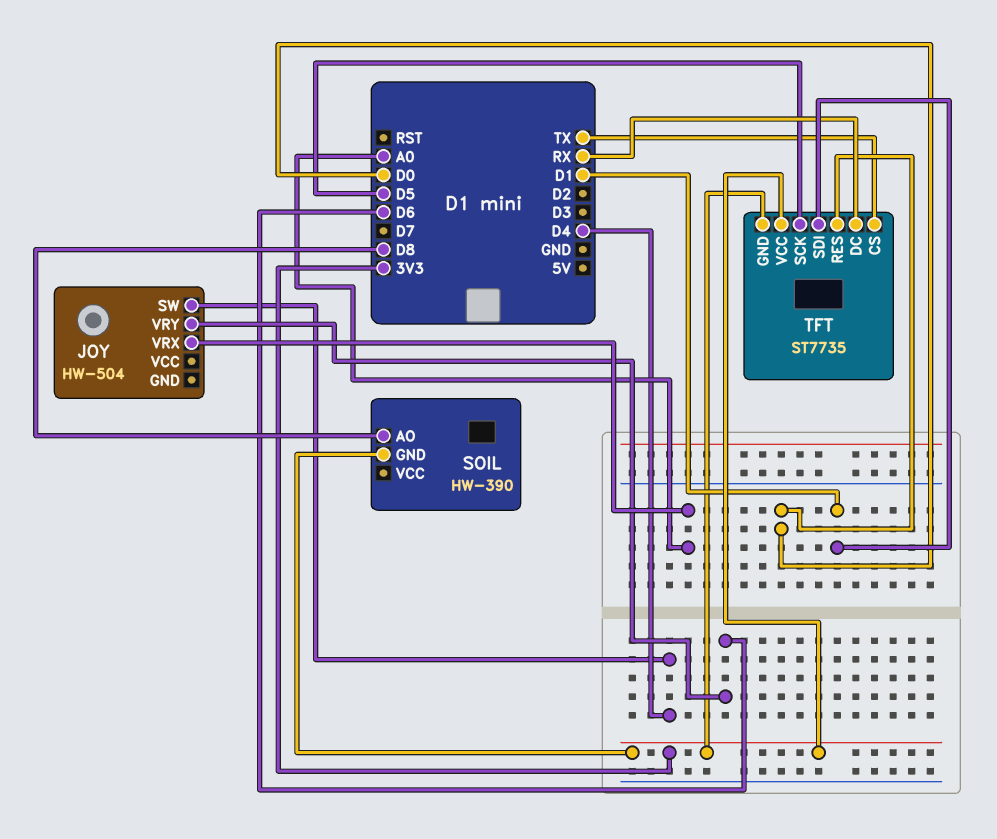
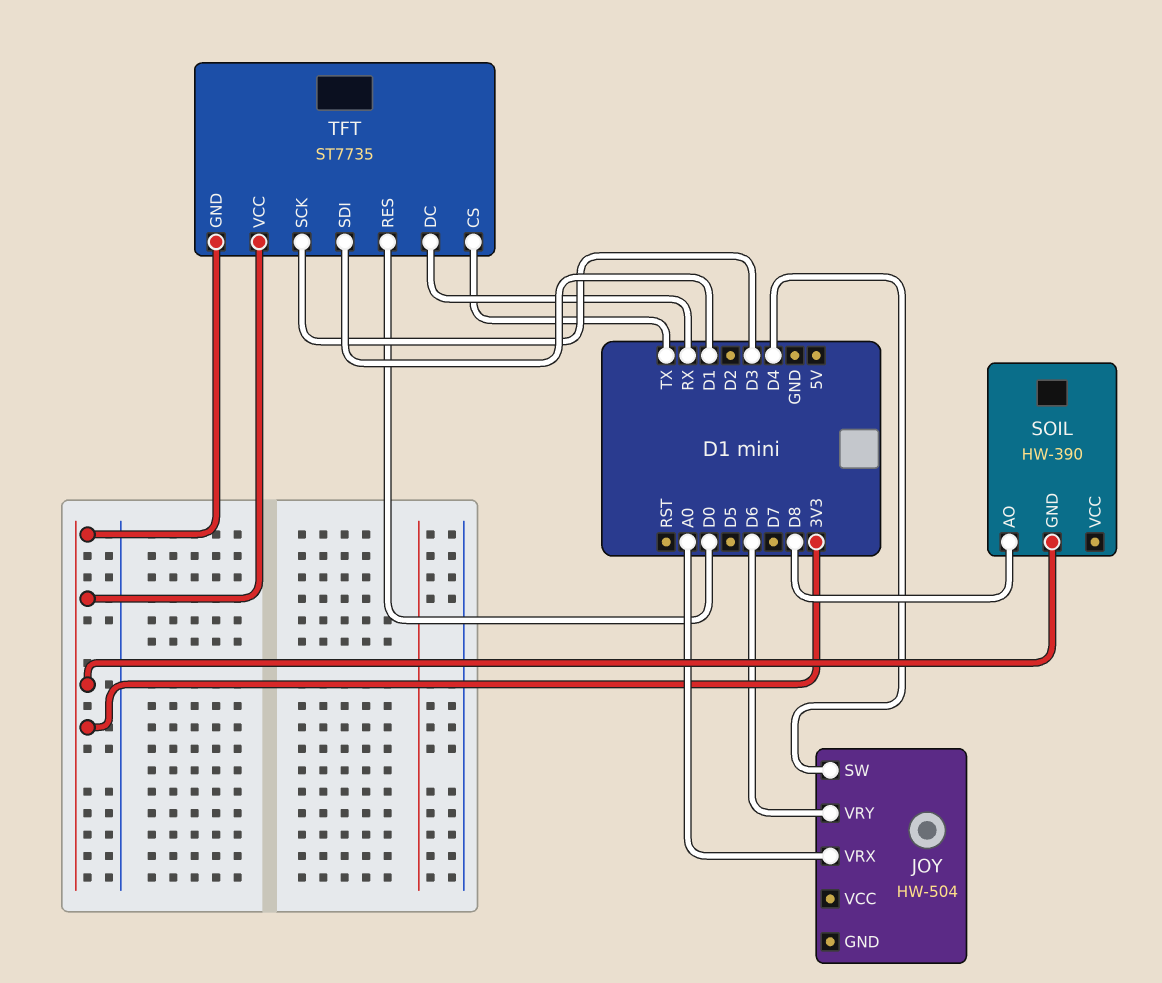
TFT pin SCK: D5 -> D3

